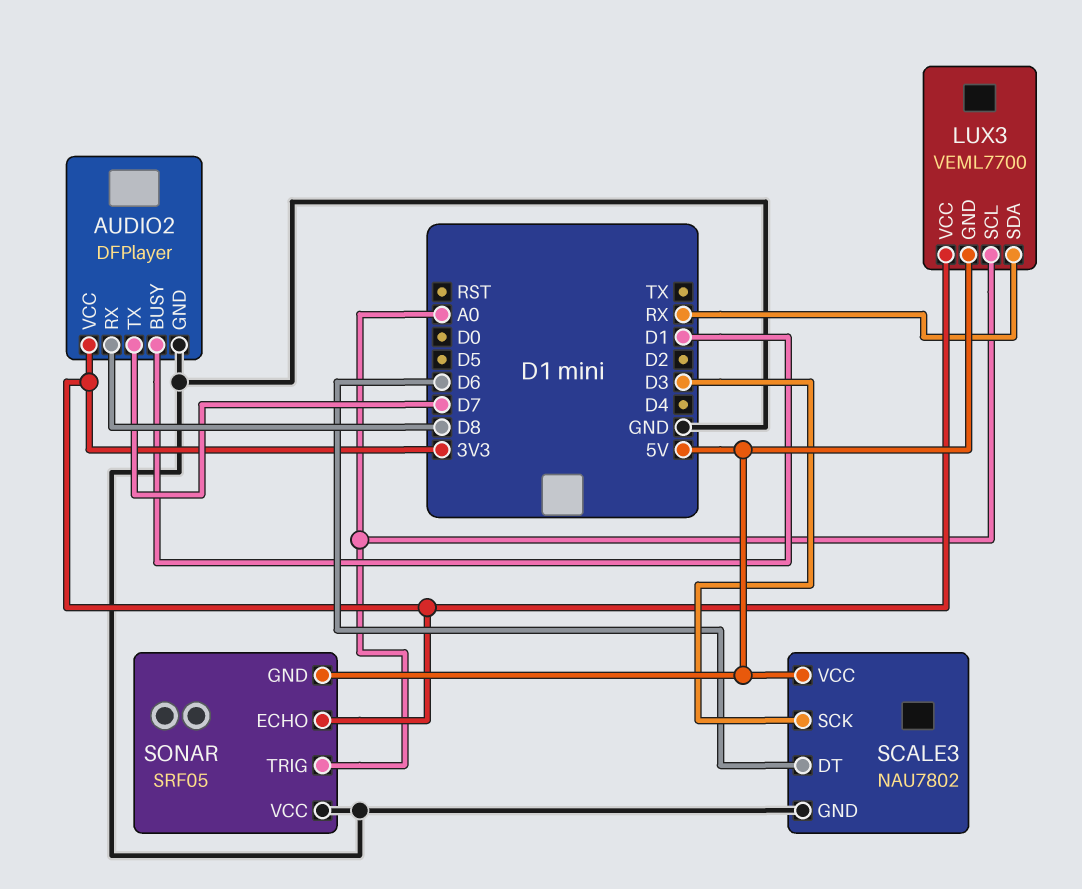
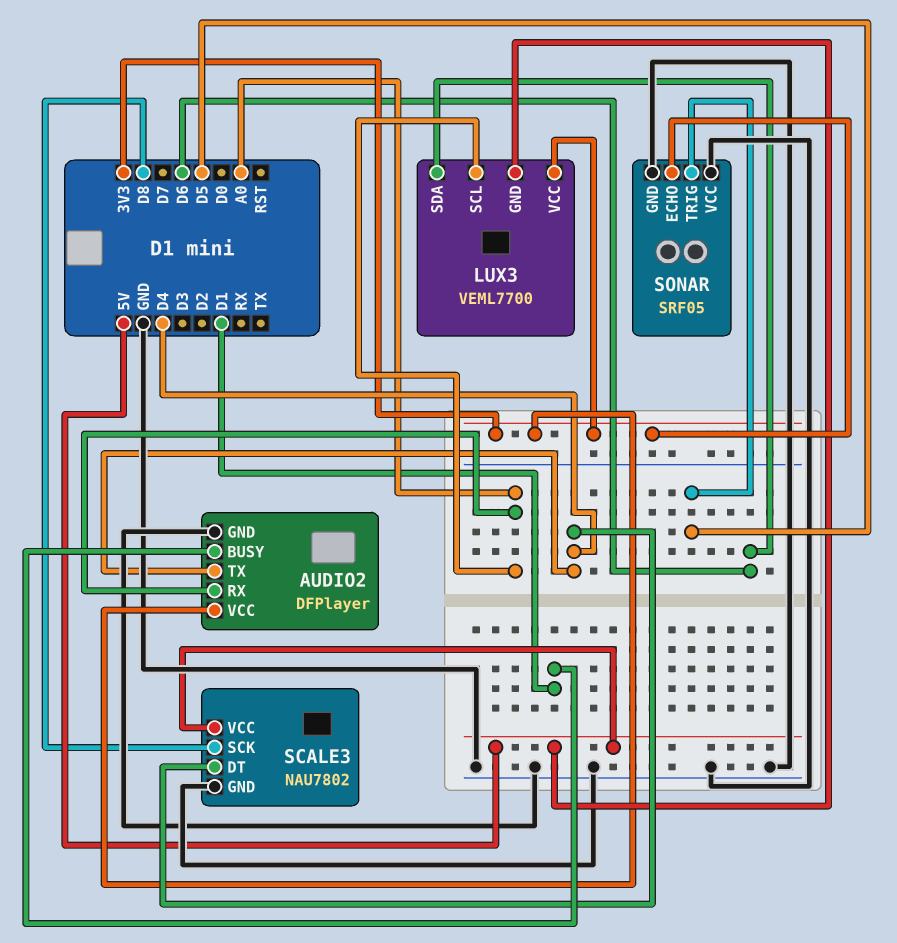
AUDIO2 pin RX: D8 -> A0
AUDIO2 pin TX: D7 -> D4
LUX3 pin SDA: RX -> D6
SCALE3 pin DT: D6 -> D4
SCALE3 pin SCK: D3 -> D8
SONAR pin GND: 5V -> GND
SONAR pin TRIG: A0 -> D5

